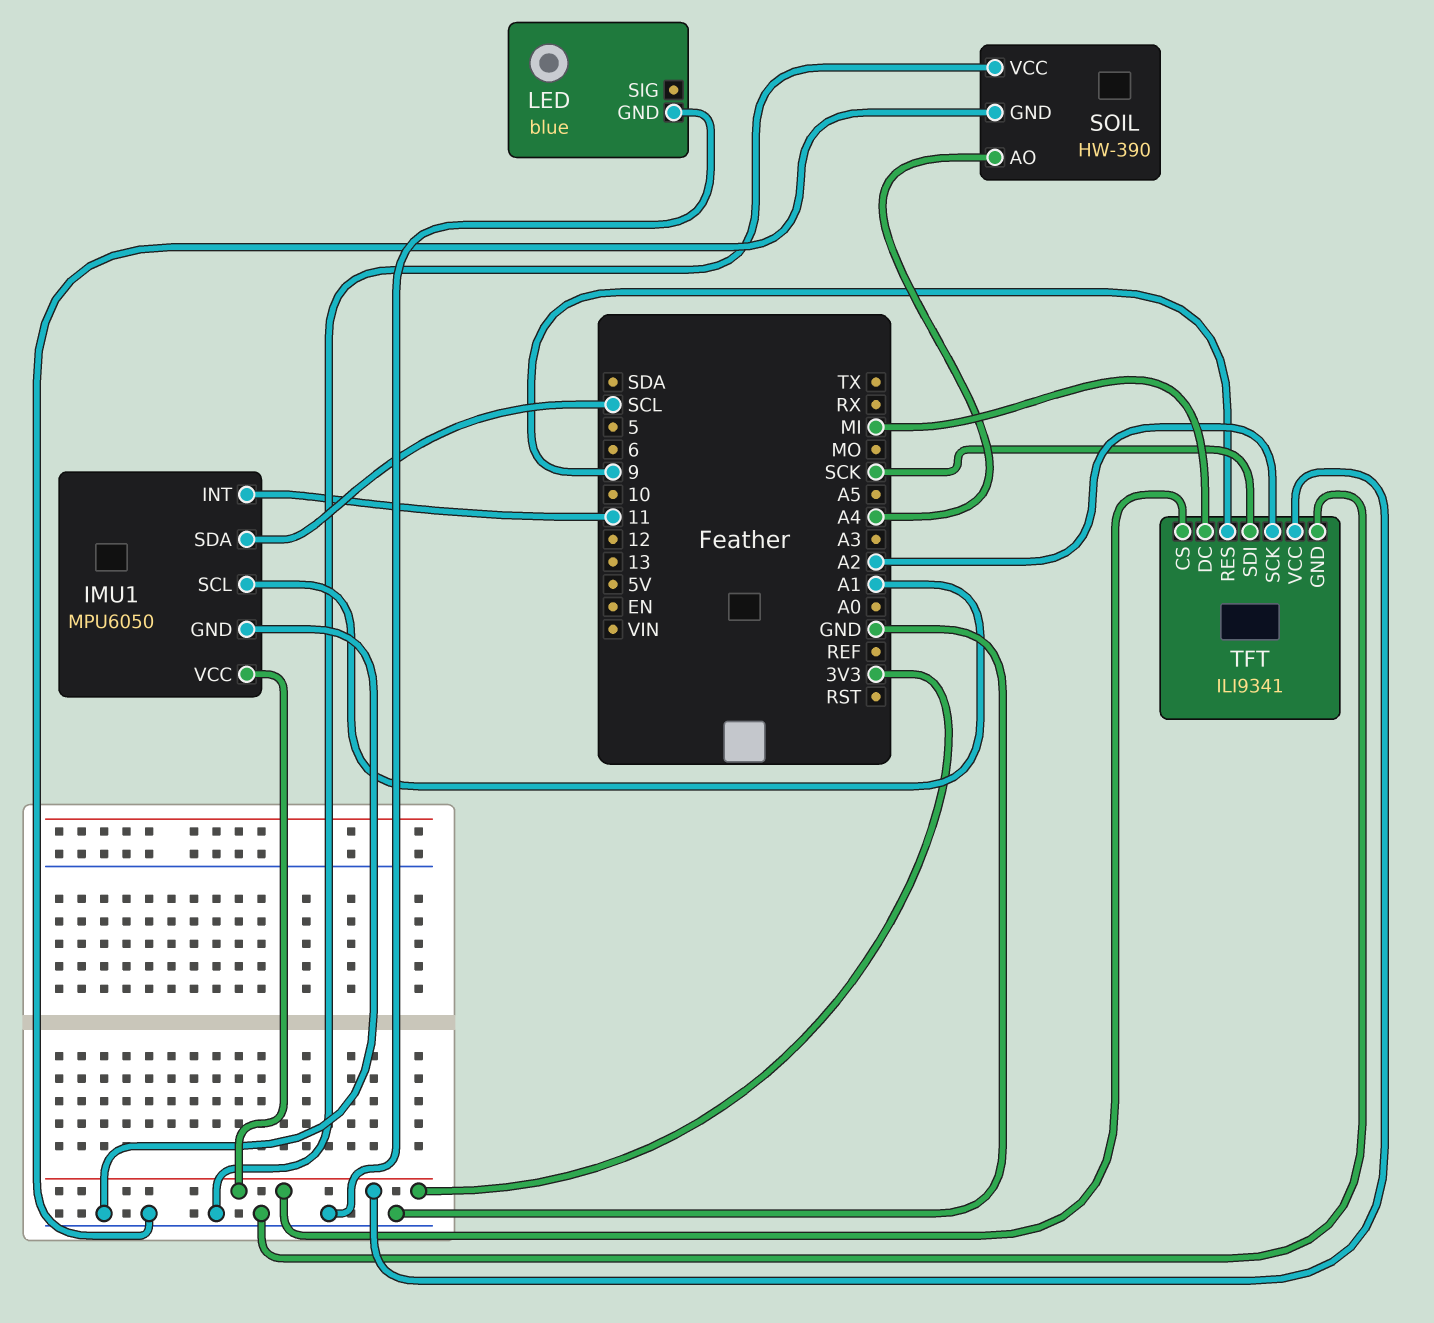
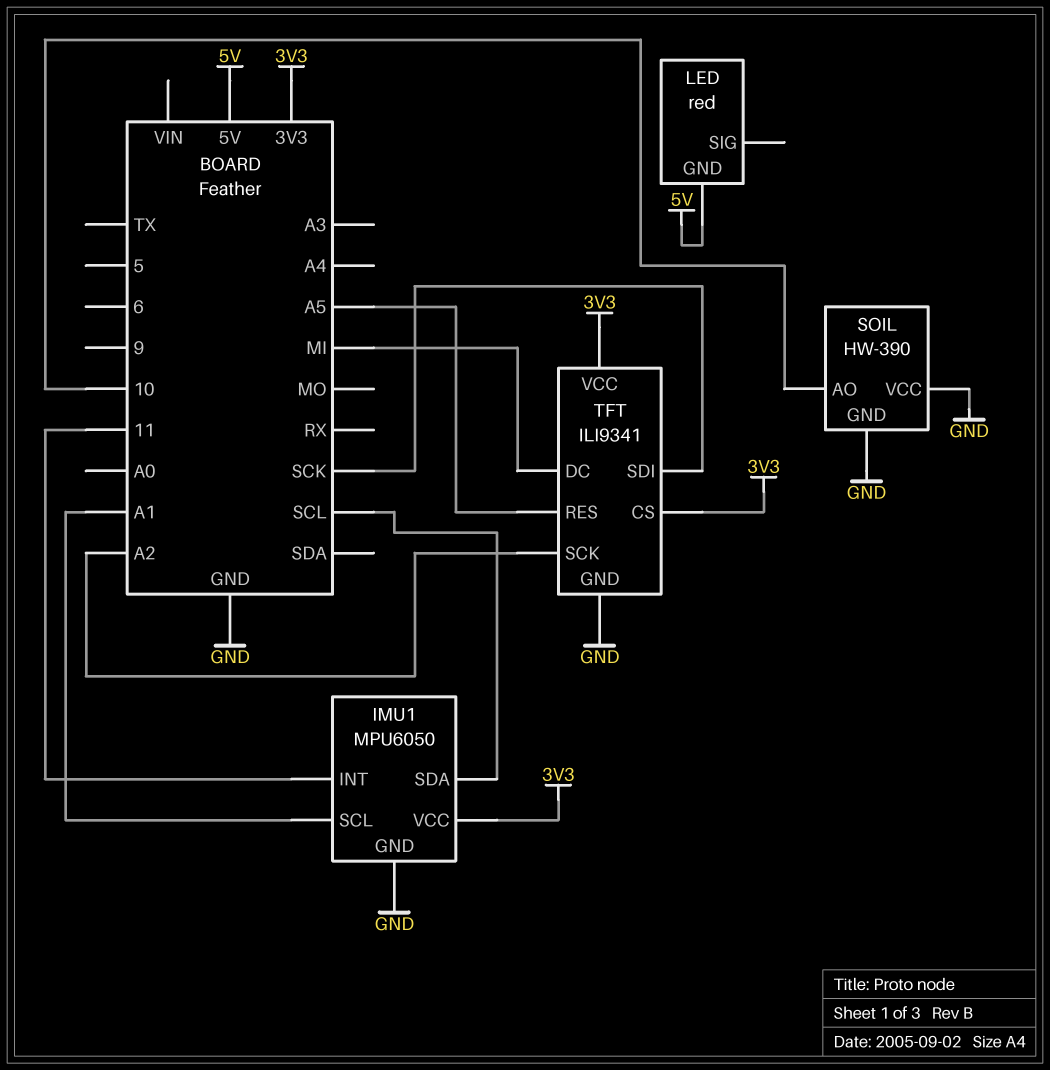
LED: blue -> red
LED pin GND: GND -> 5V
SOIL pin AO: A4 -> 10
TFT pin RES: 9 -> A5

